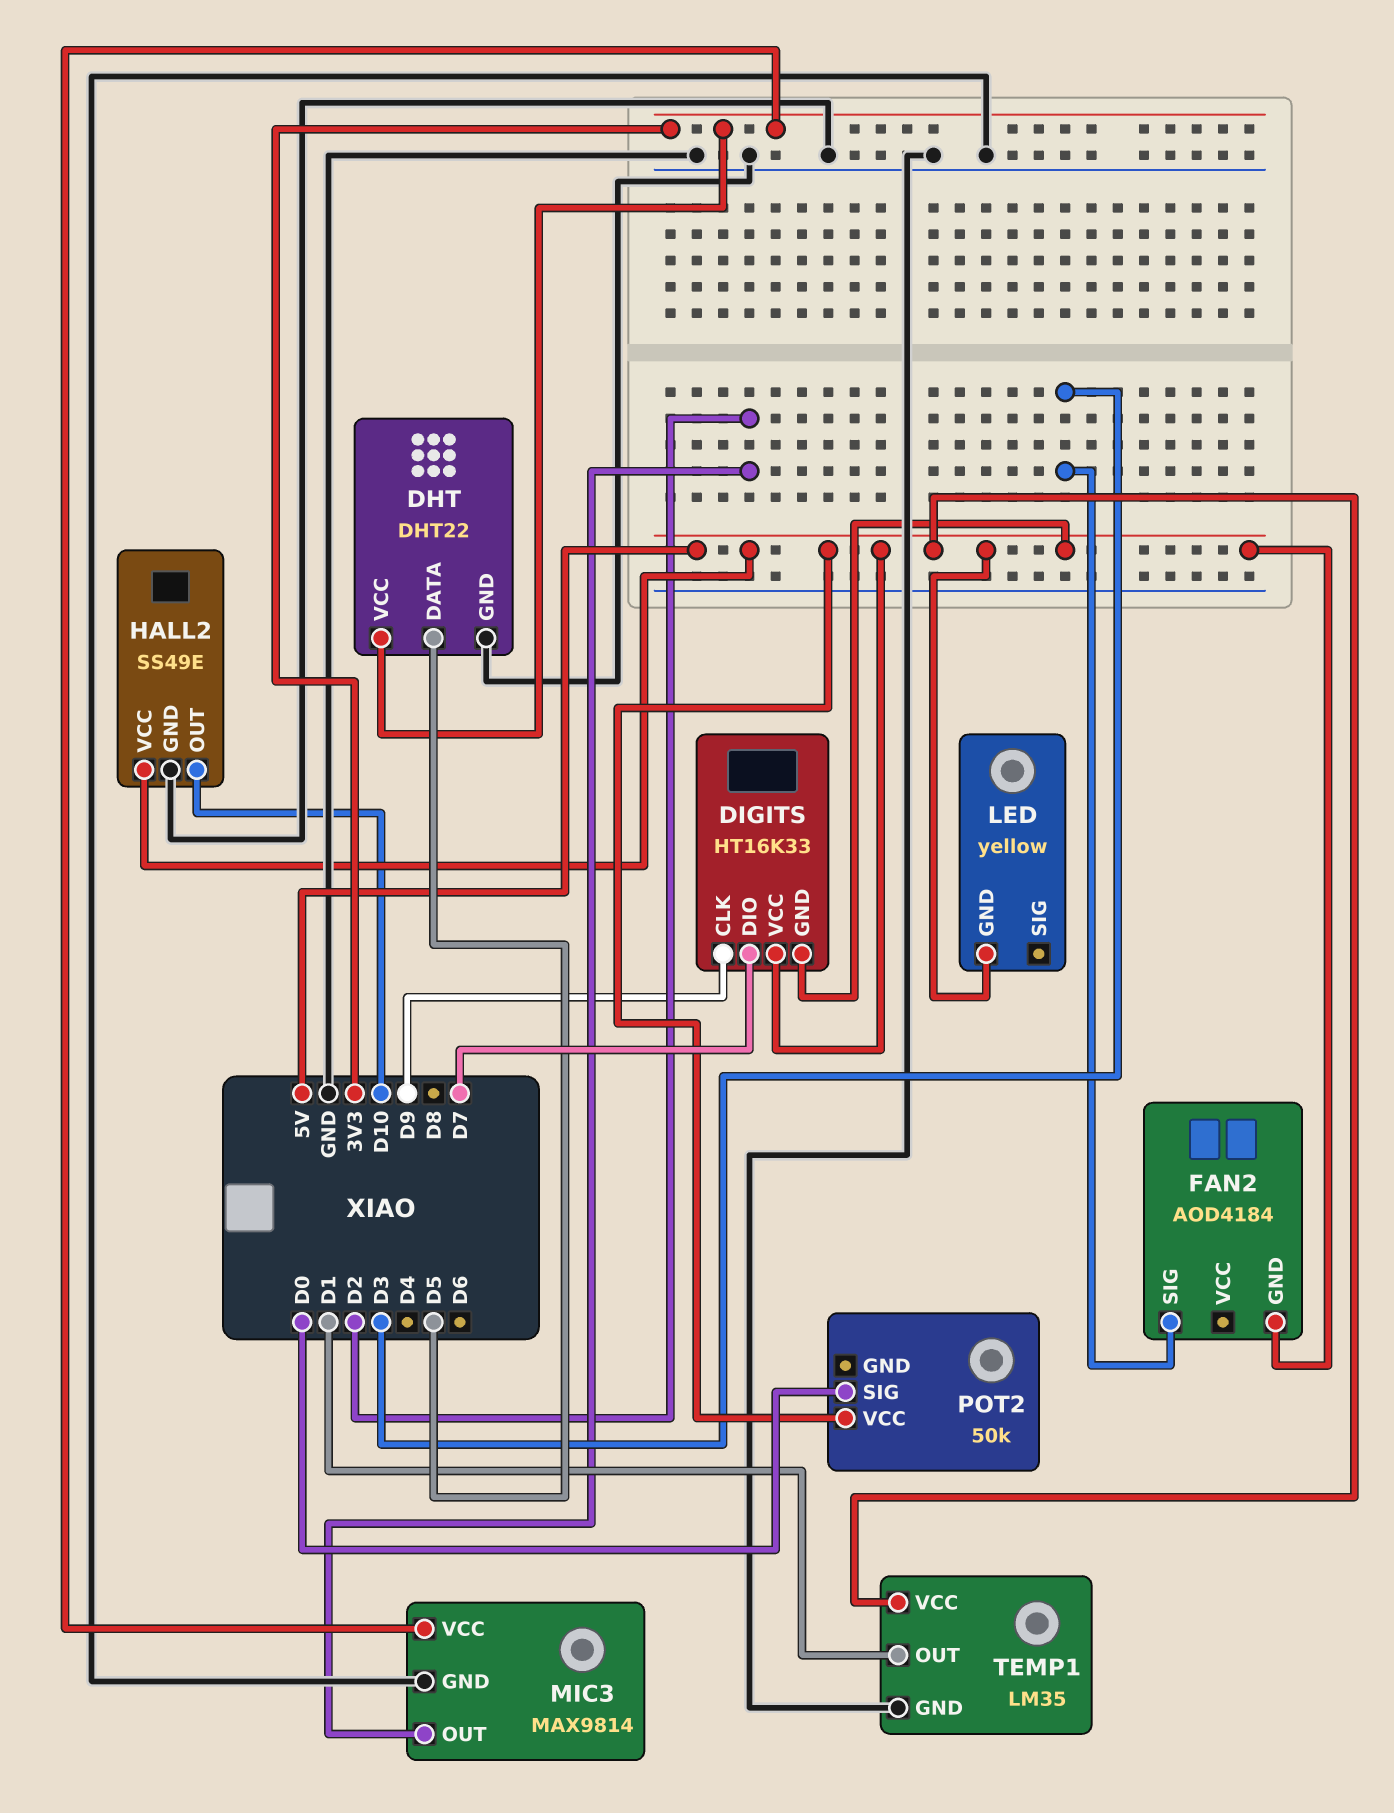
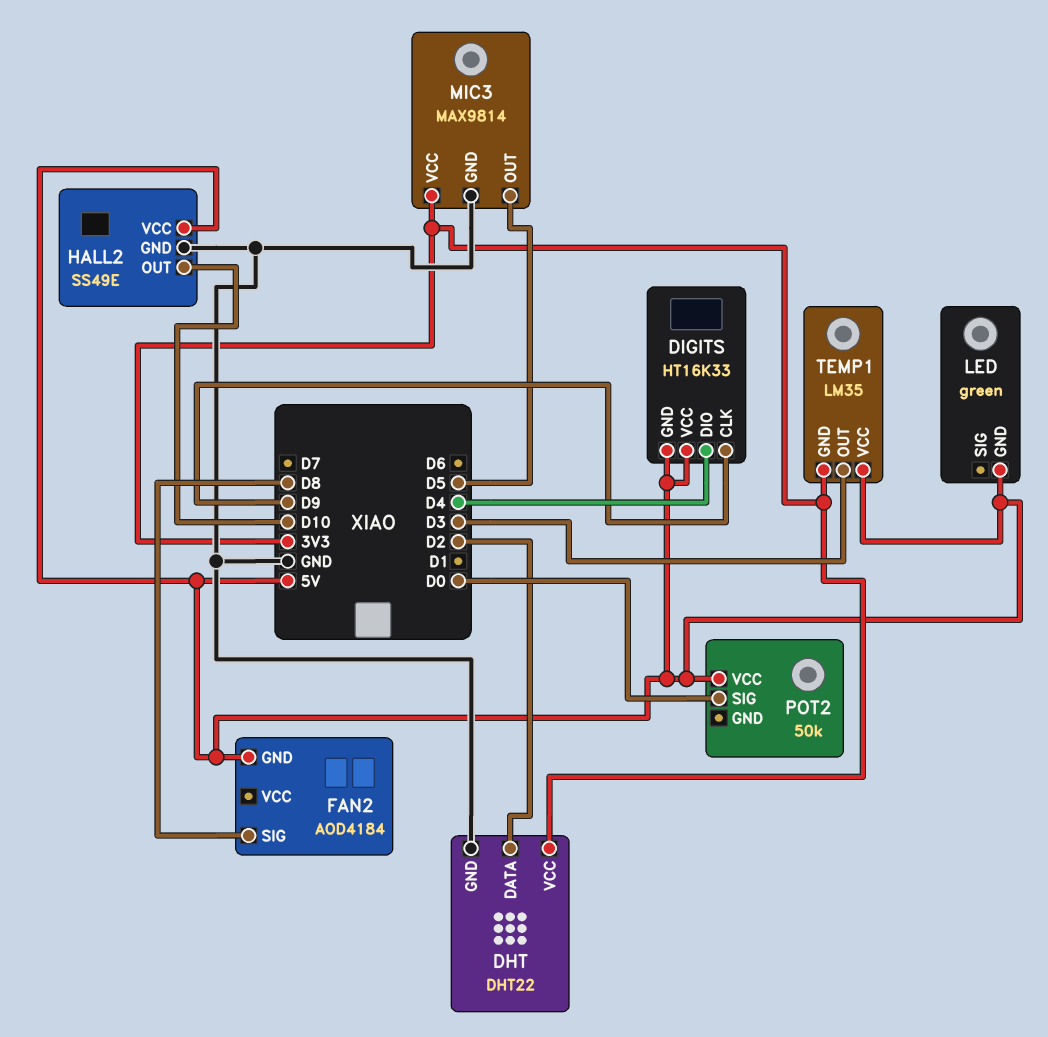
DHT pin DATA: D5 -> D2
DIGITS pin DIO: D7 -> D4
FAN2 pin SIG: D3 -> D8
LED: yellow -> green
MIC3 pin OUT: D2 -> D5
TEMP1 pin GND: GND -> 3V3
TEMP1 pin OUT: D1 -> D3

